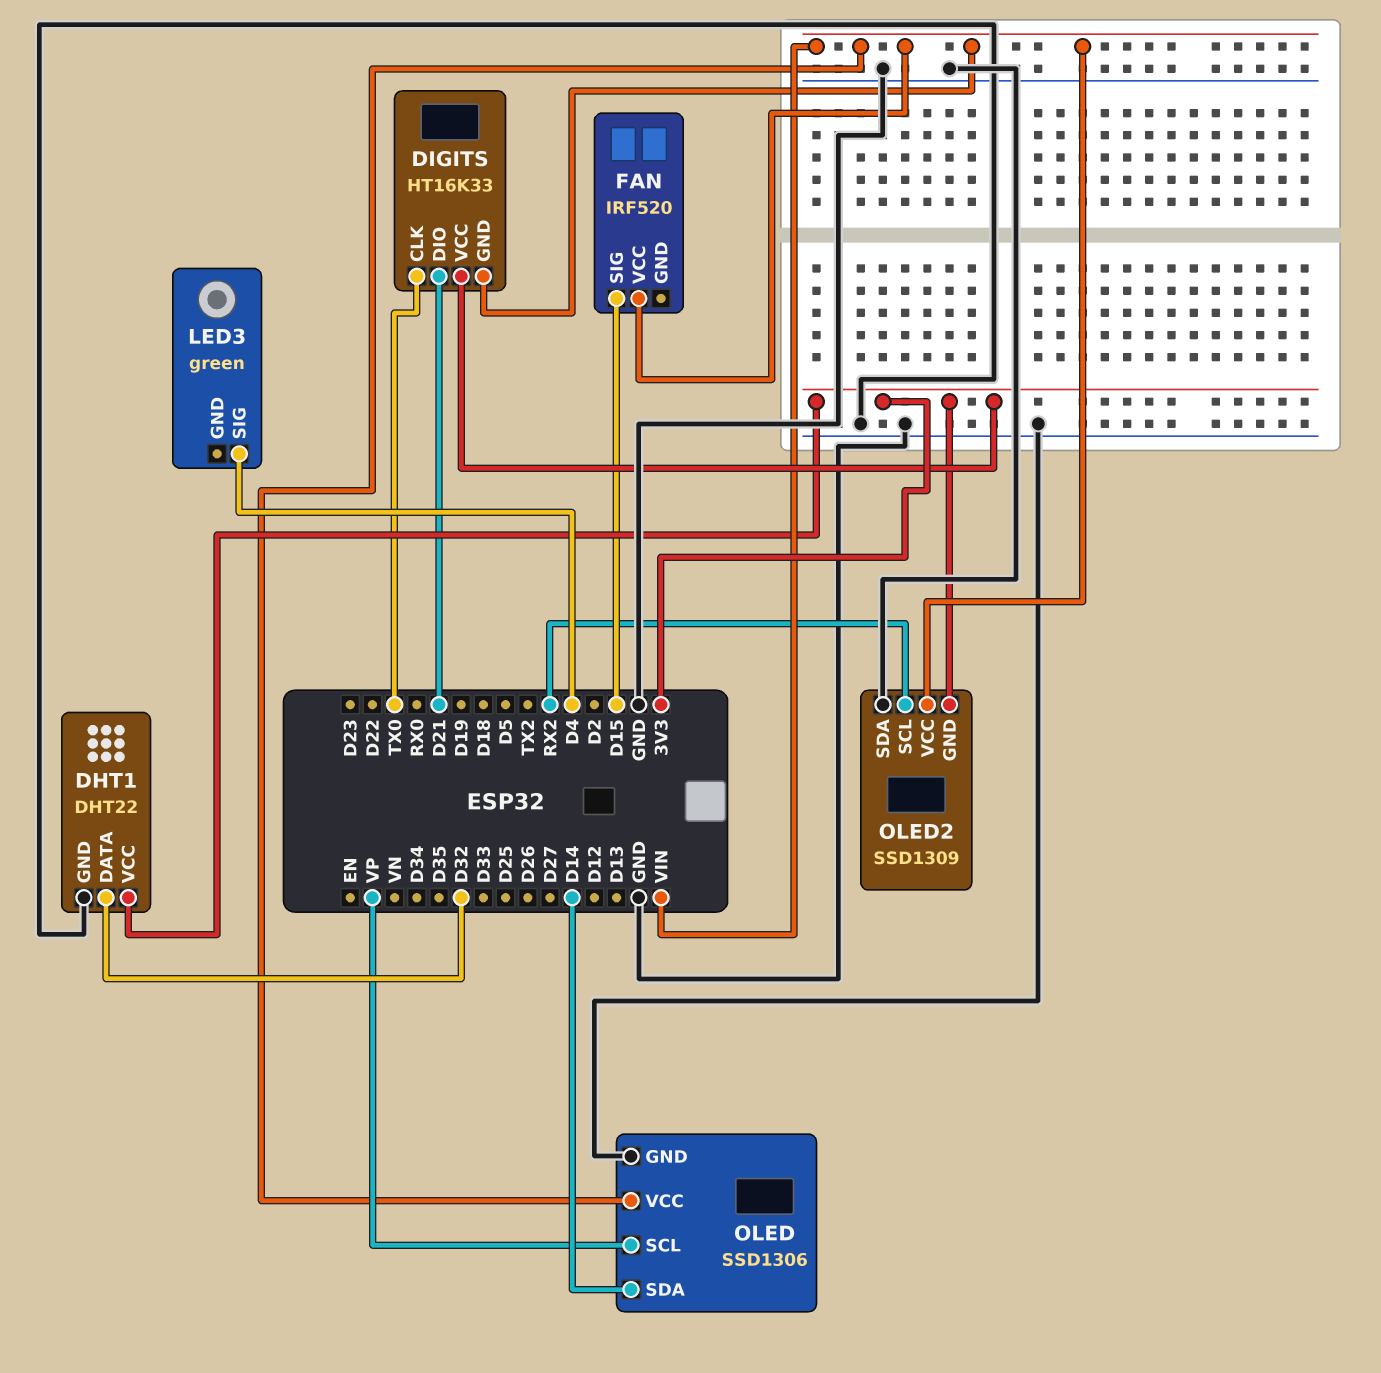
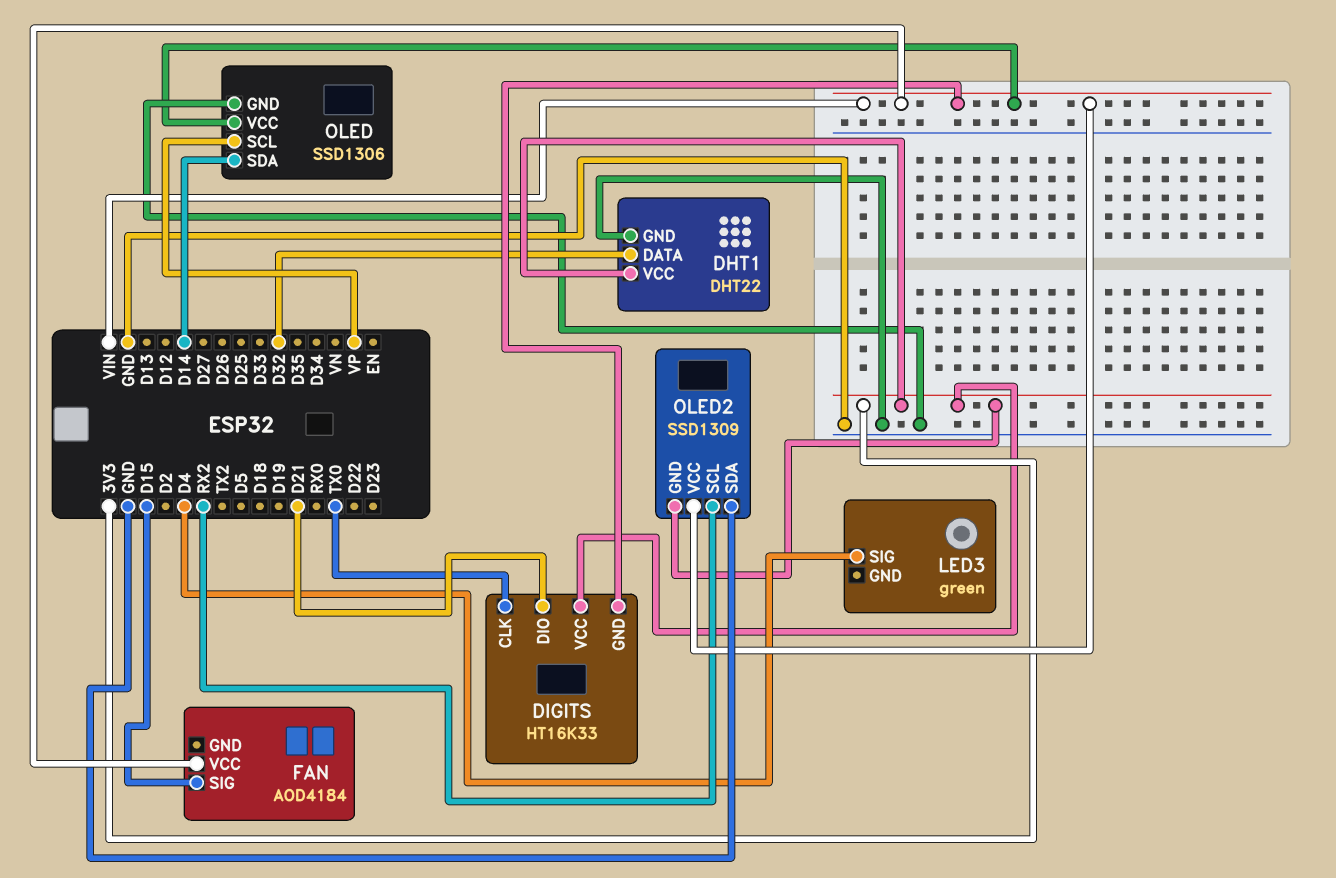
FAN: IRF520 -> AOD4184

